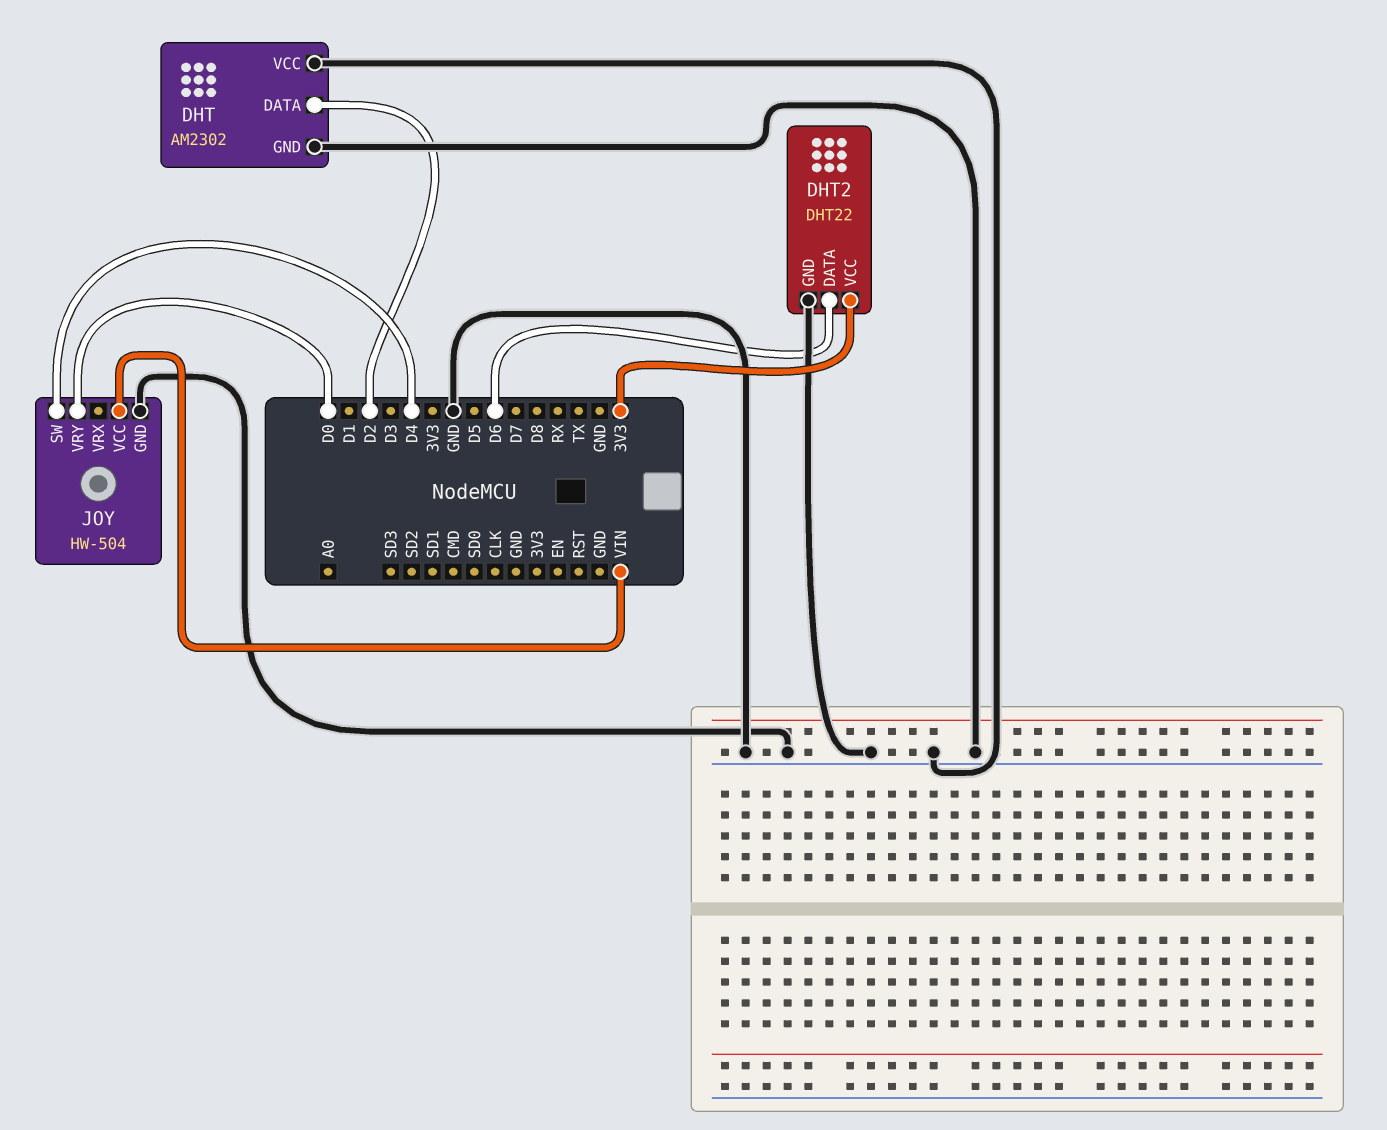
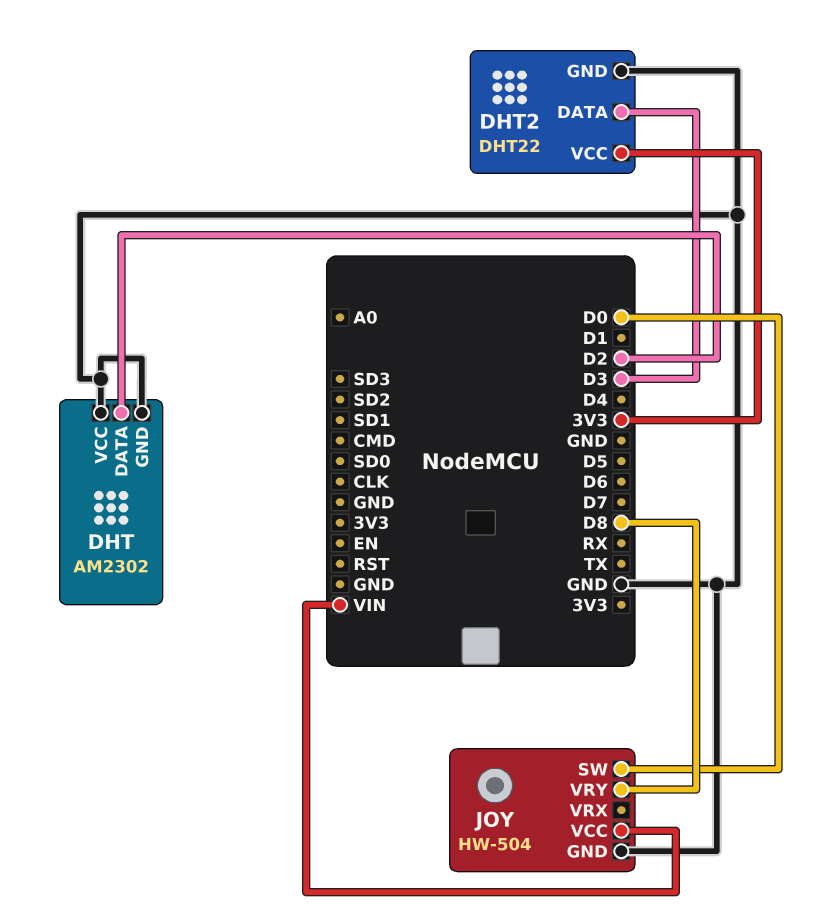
DHT2 pin DATA: D6 -> D3
JOY pin SW: D4 -> D0
JOY pin VRY: D0 -> D8

